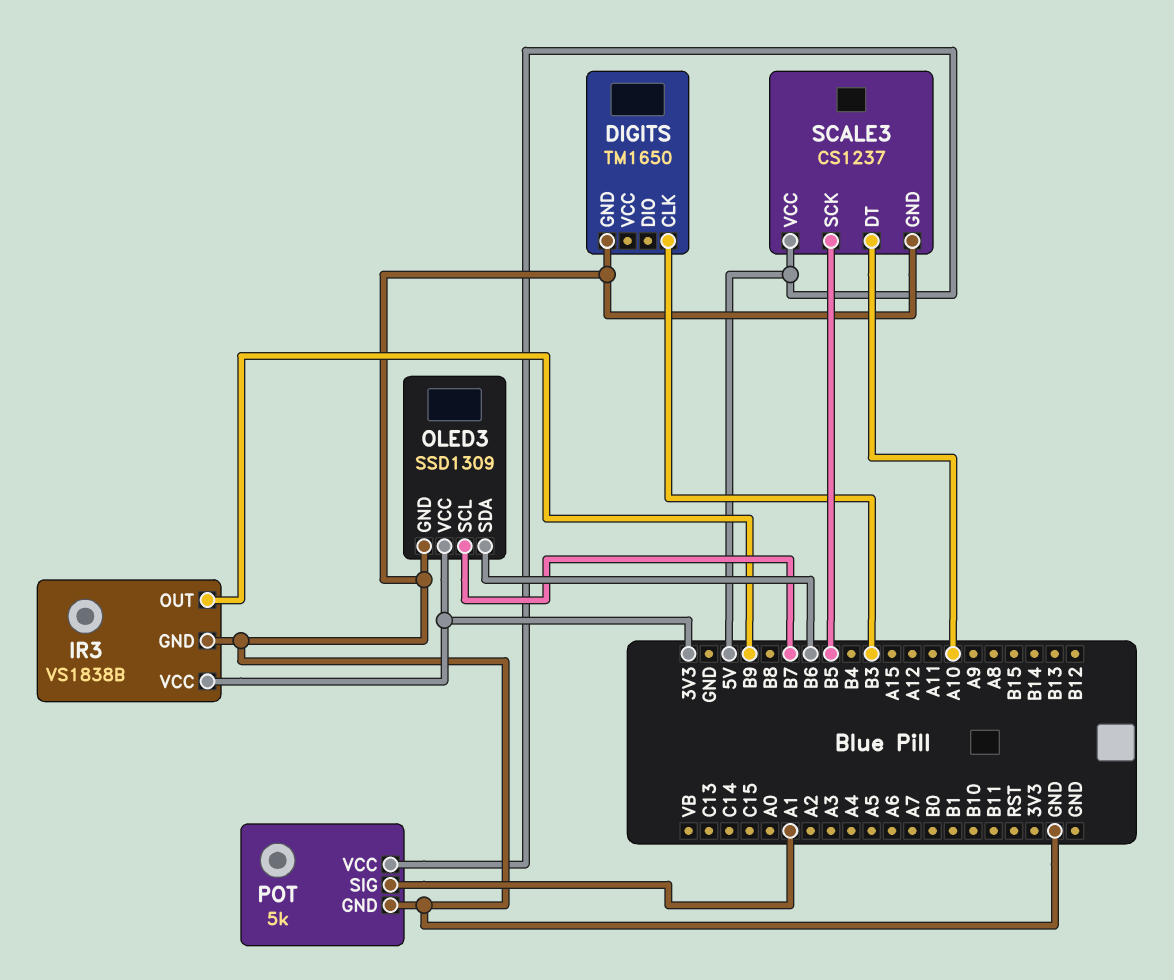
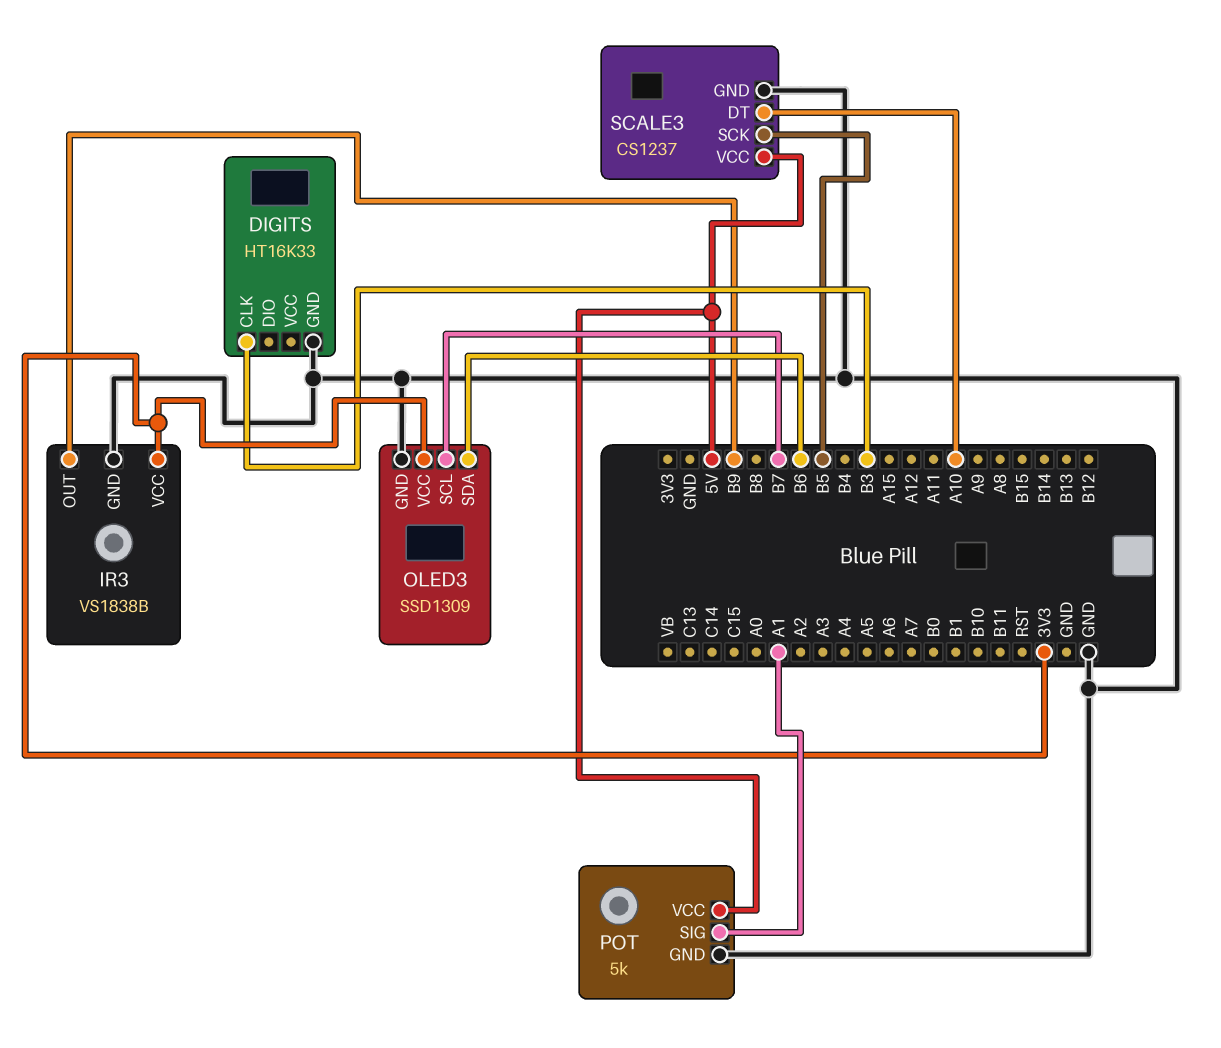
DIGITS: TM1650 -> HT16K33

